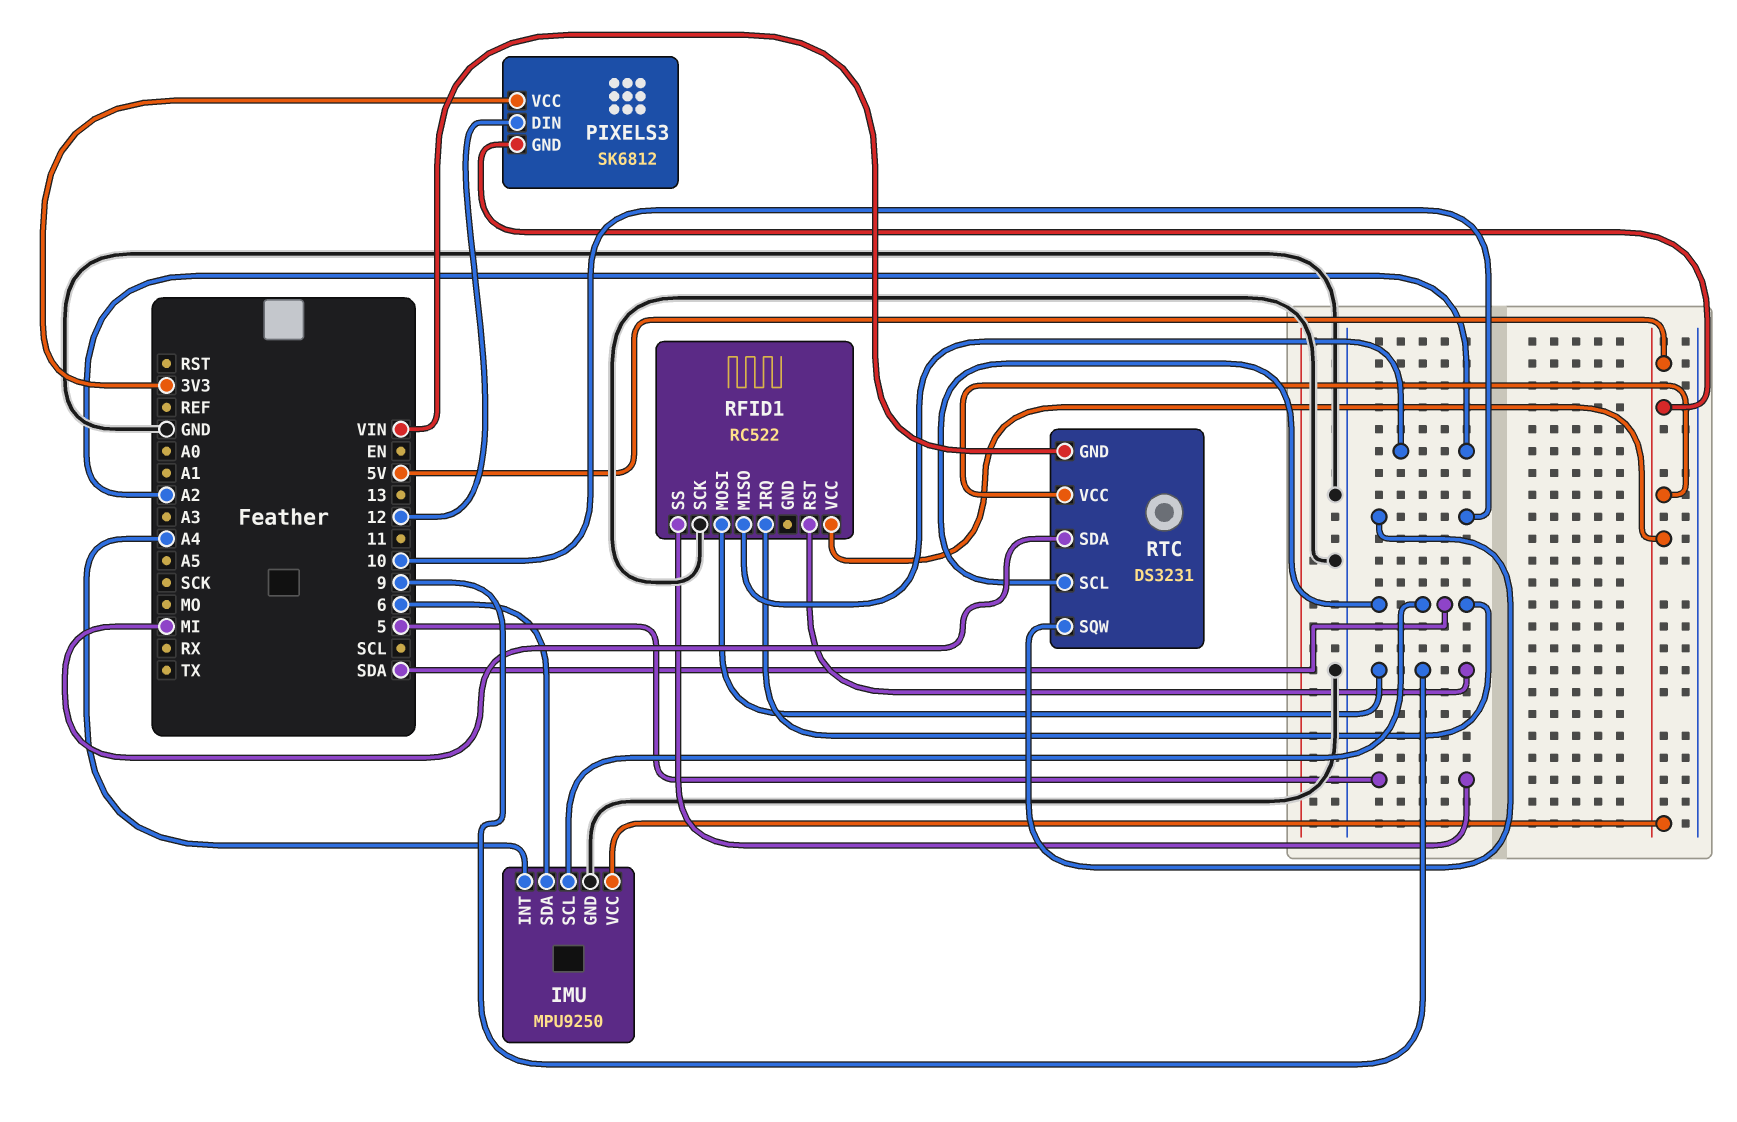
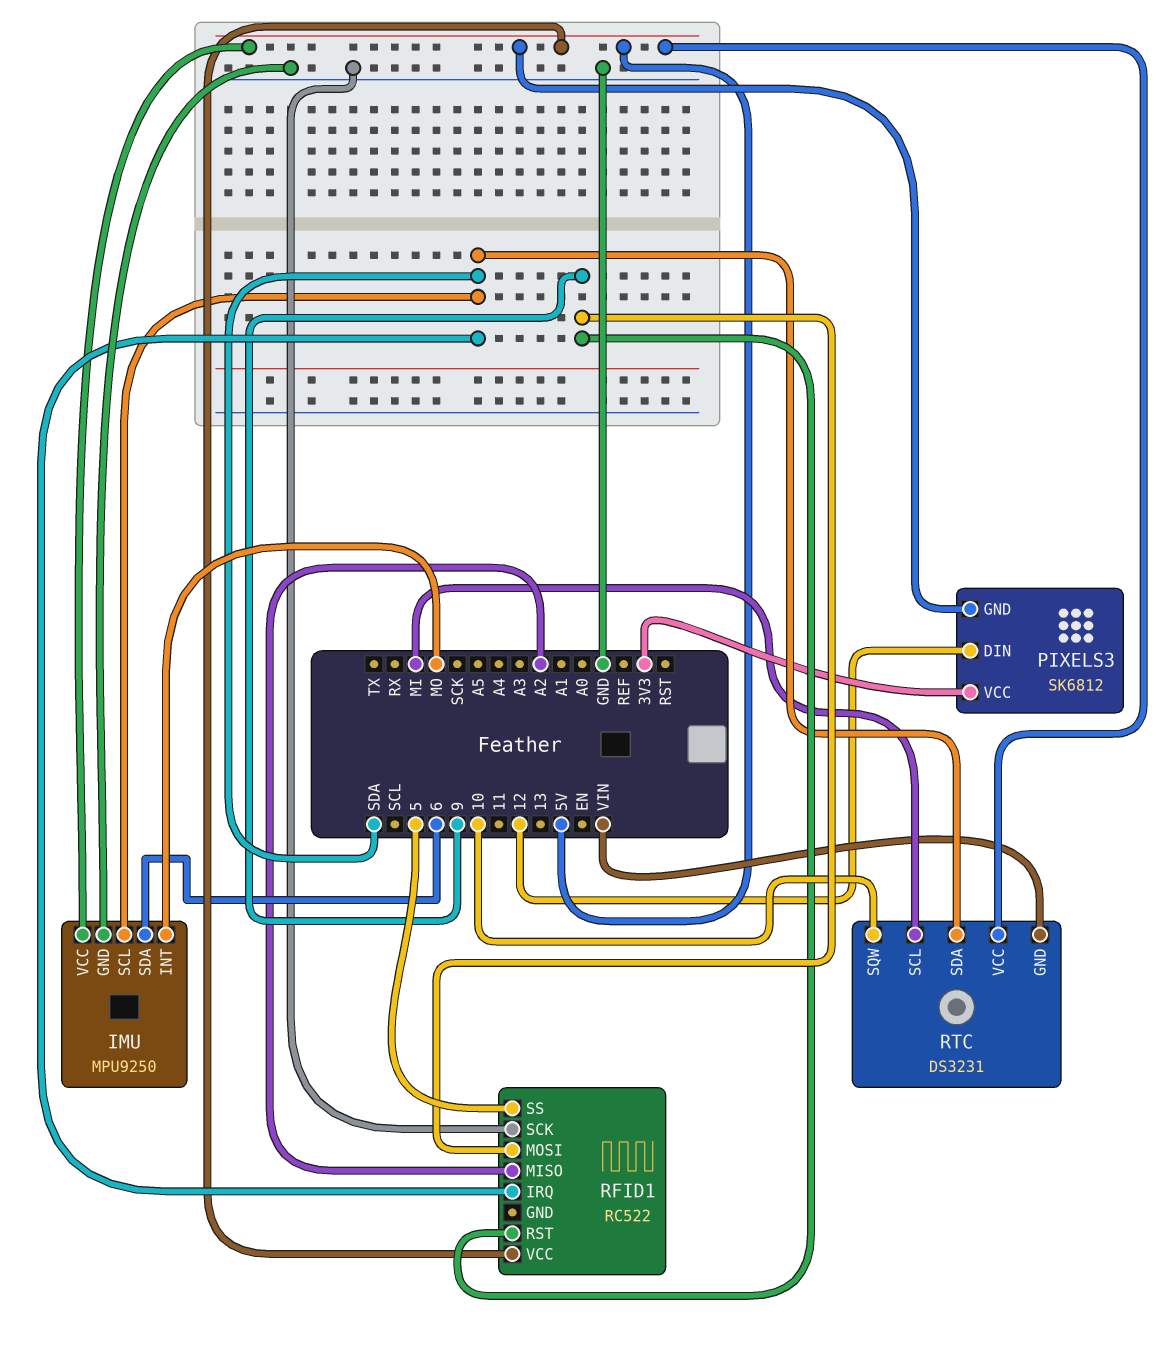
IMU pin INT: A4 -> MO
RTC pin SCL: SDA -> MI
RTC pin SDA: MI -> SDA

